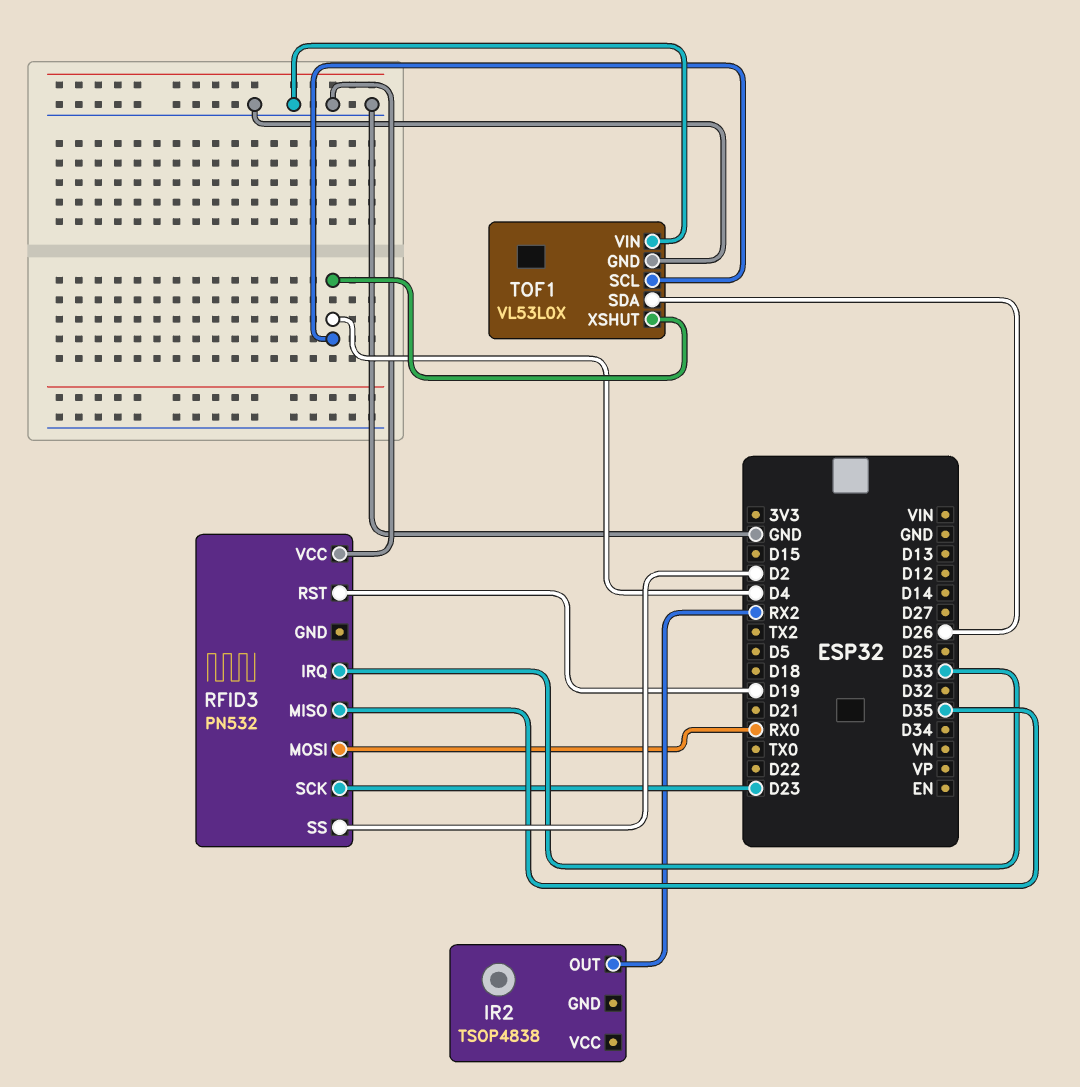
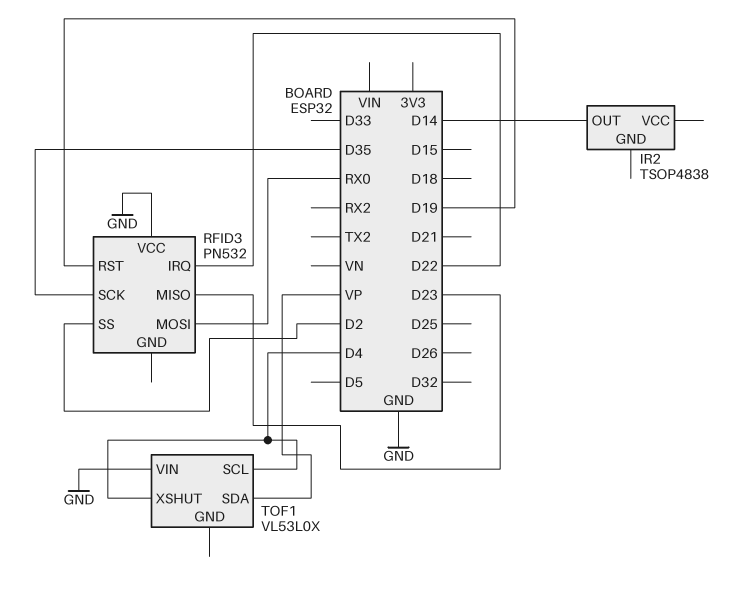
IR2 pin OUT: RX2 -> D14
RFID3 pin IRQ: D33 -> D22
RFID3 pin MISO: D35 -> D23
RFID3 pin SCK: D23 -> D35
TOF1 pin GND: GND -> none
TOF1 pin SDA: D26 -> VP

